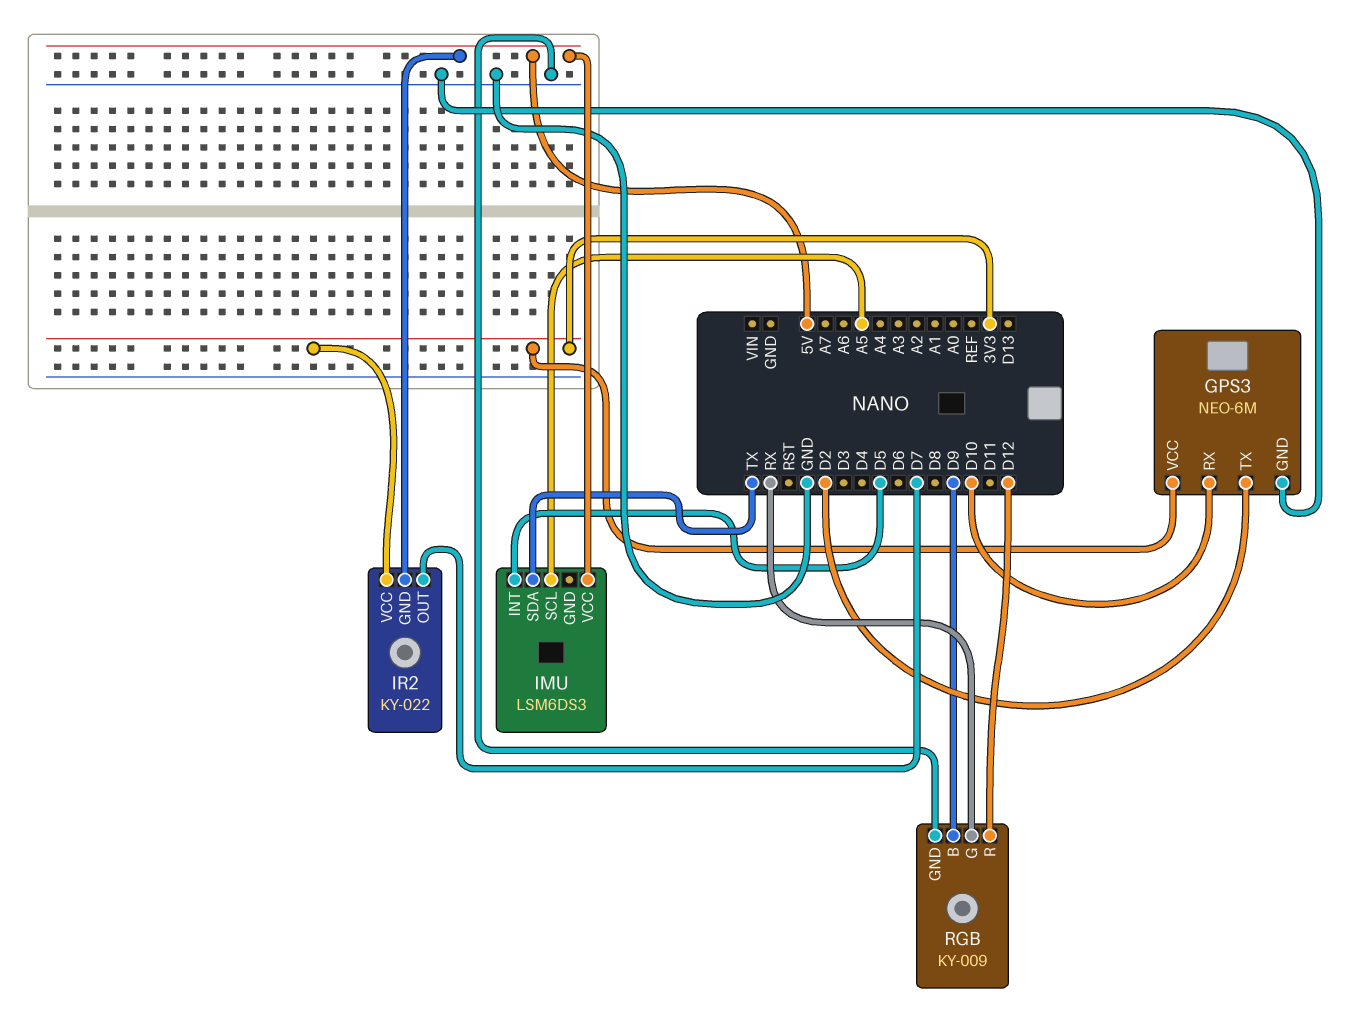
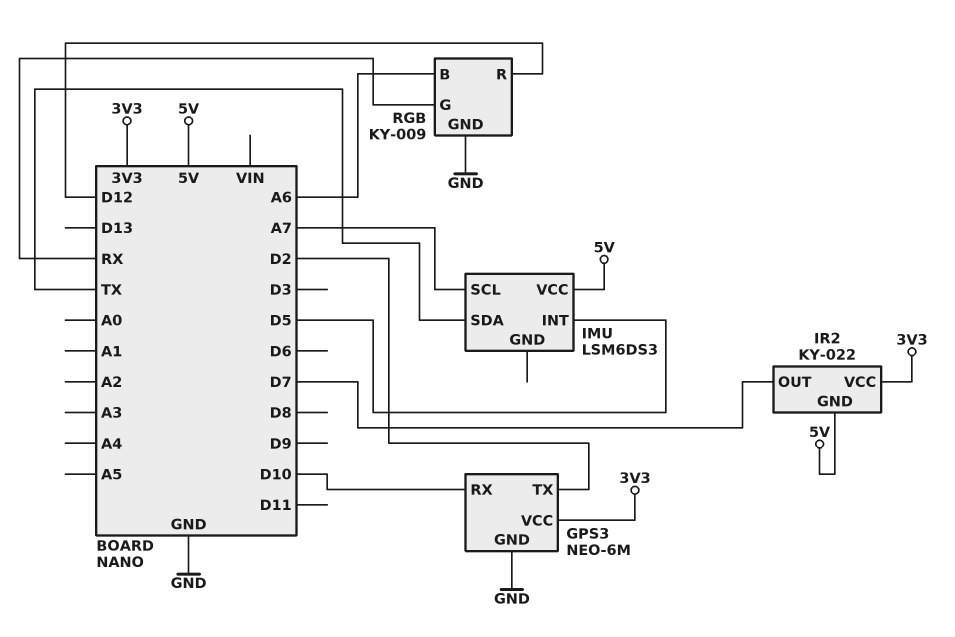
IMU pin SCL: A5 -> A7
RGB pin B: D9 -> A6

